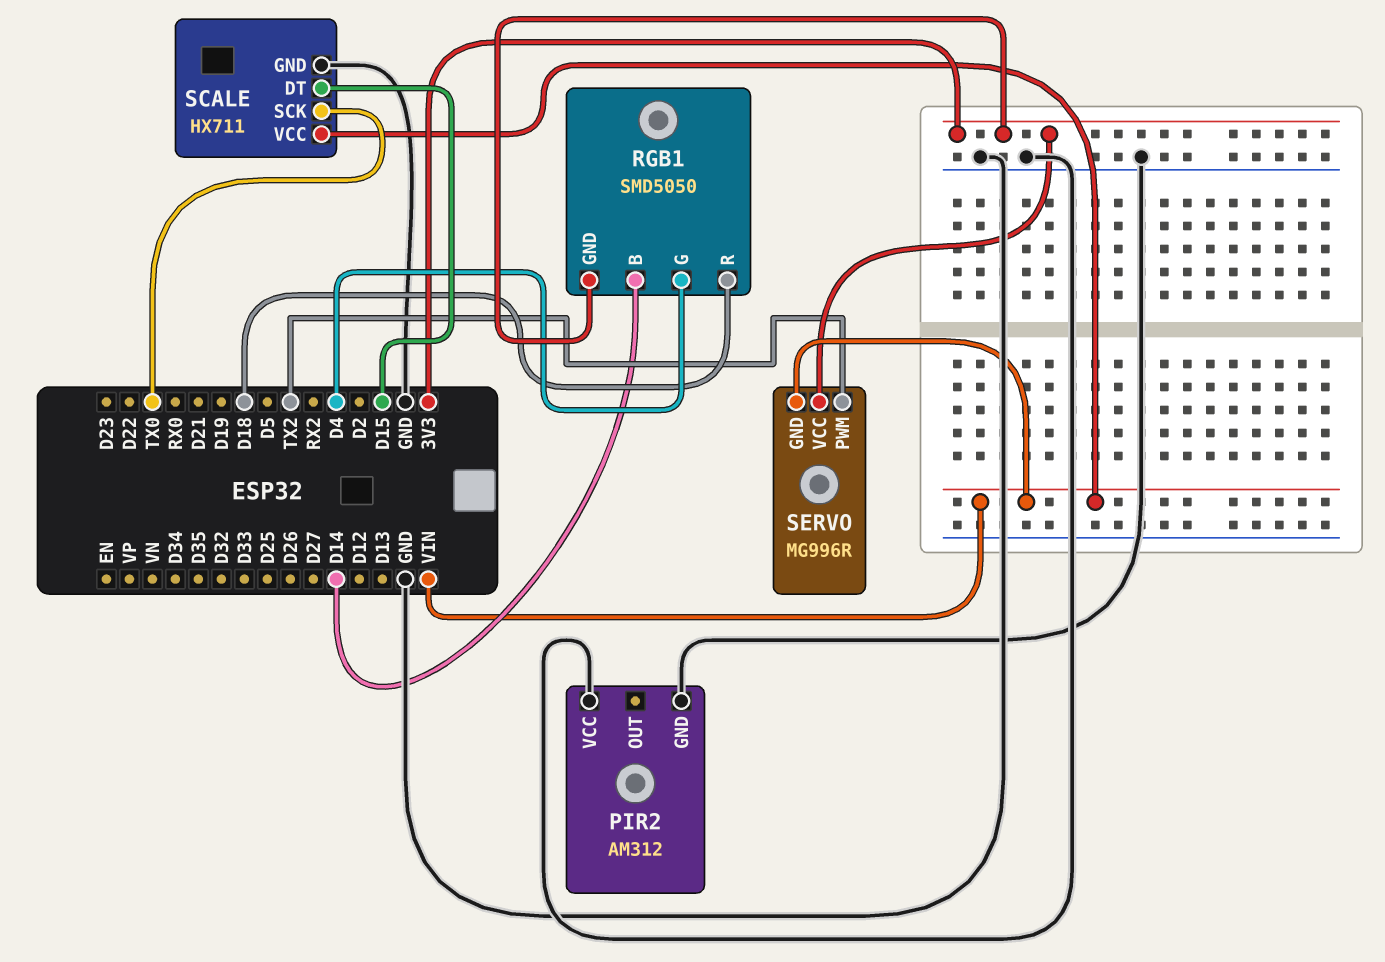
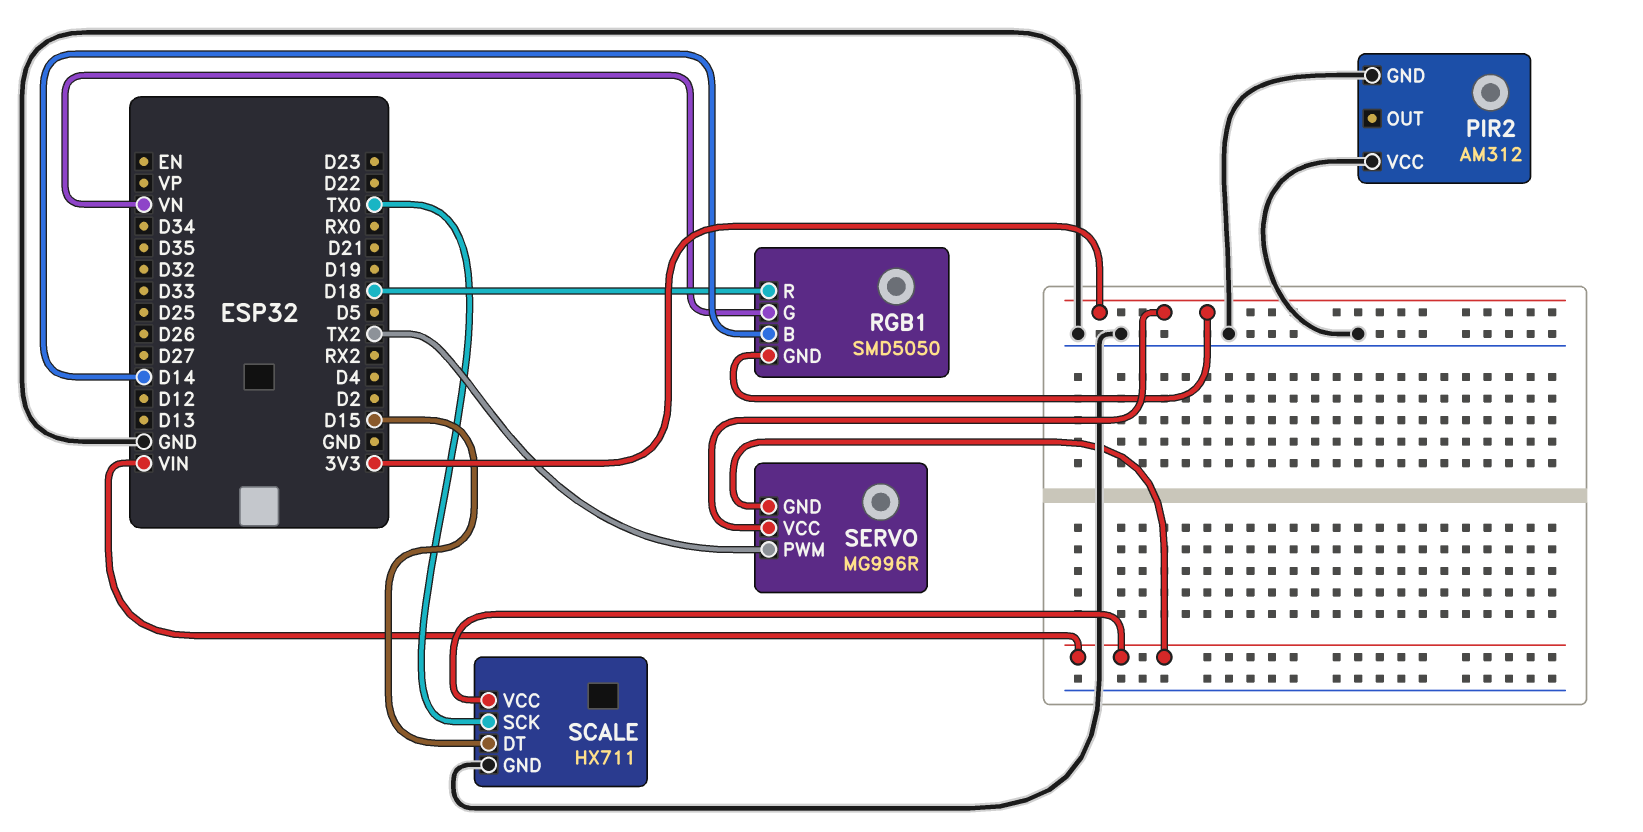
RGB1 pin G: D4 -> VN

